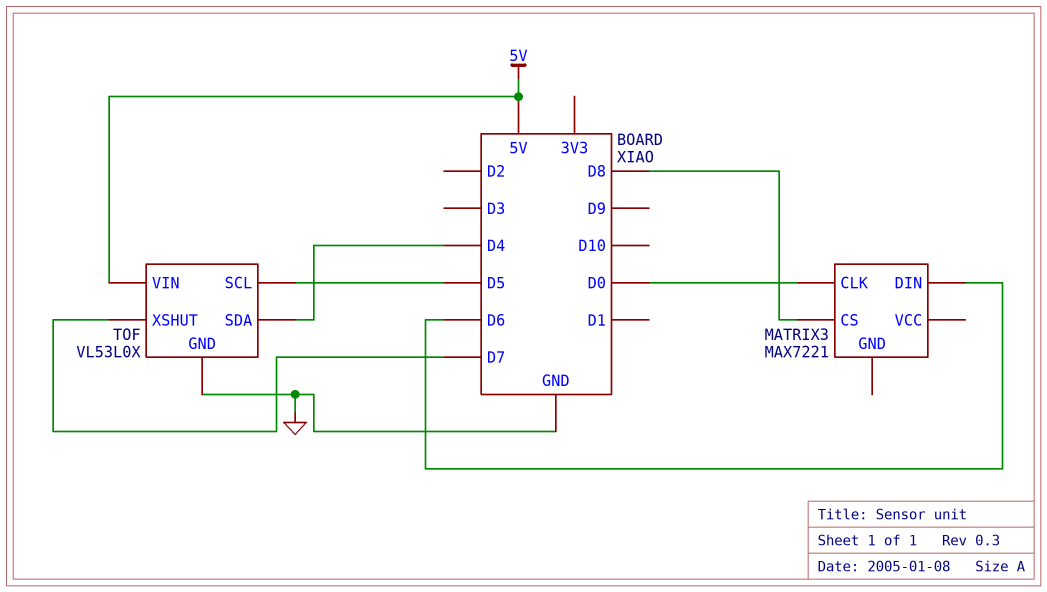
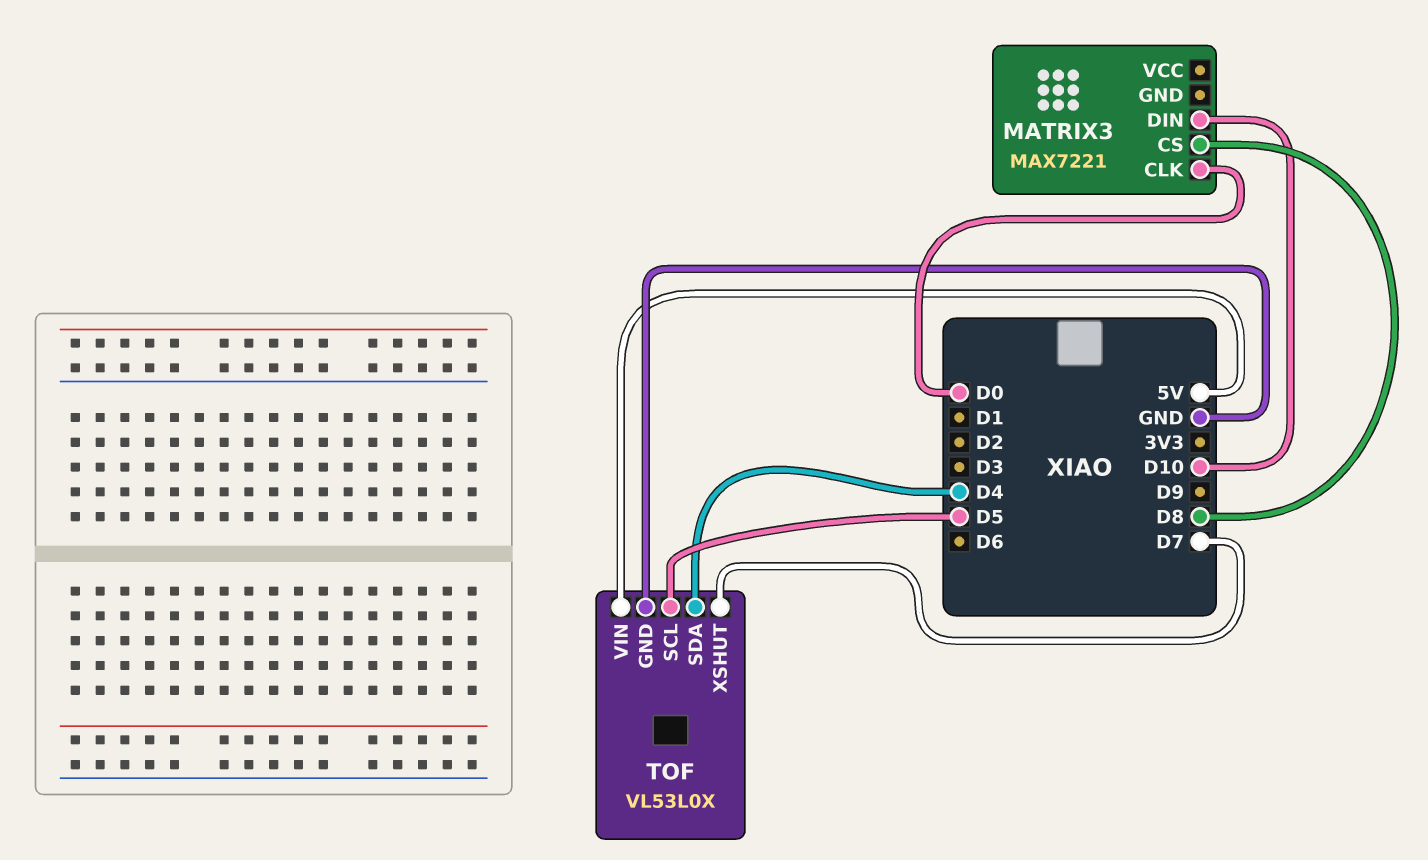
MATRIX3 pin DIN: D6 -> D10

